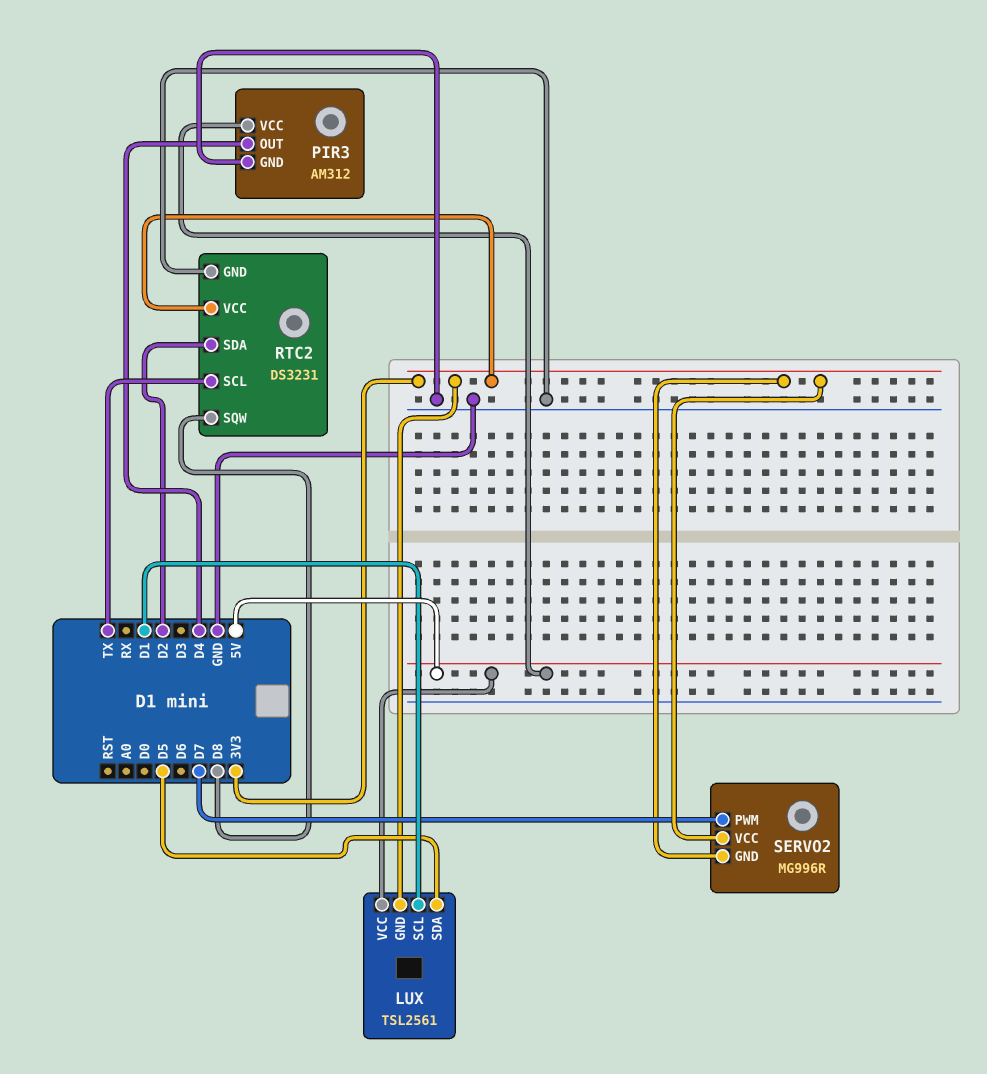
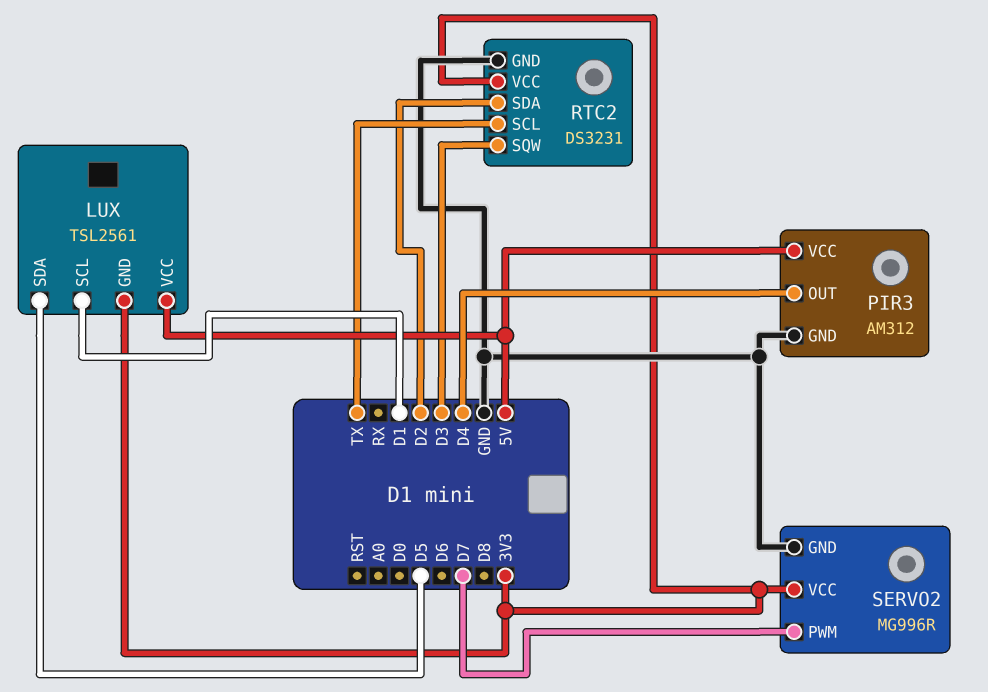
RTC2 pin SQW: D8 -> D3
SERVO2 pin GND: 3V3 -> GND

